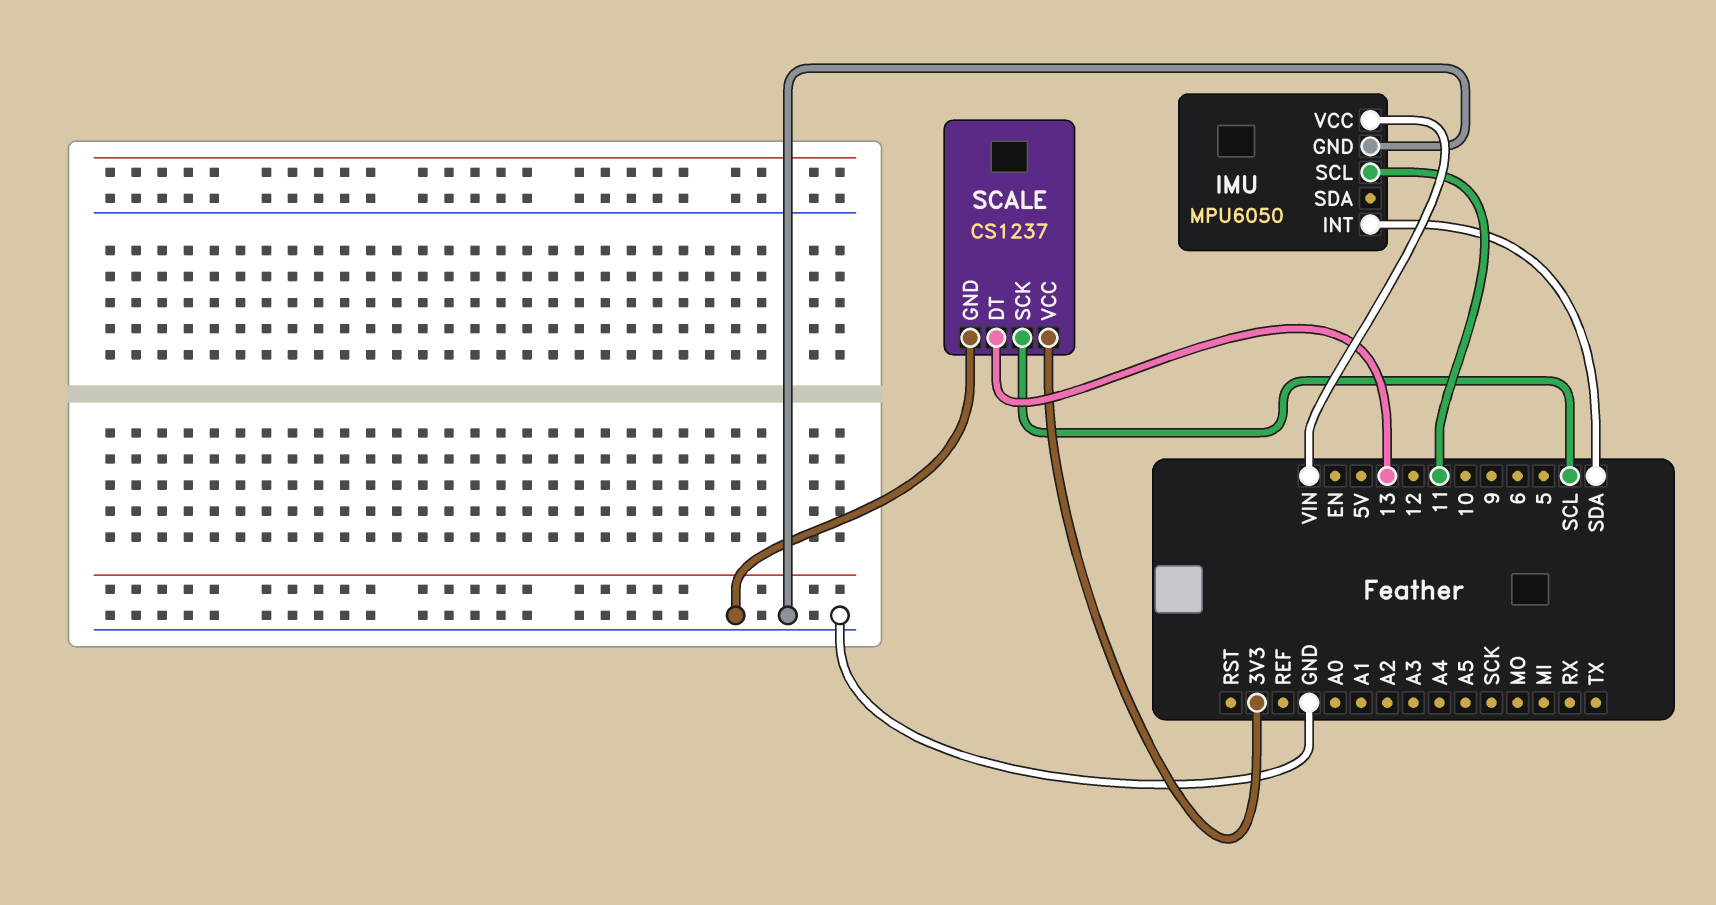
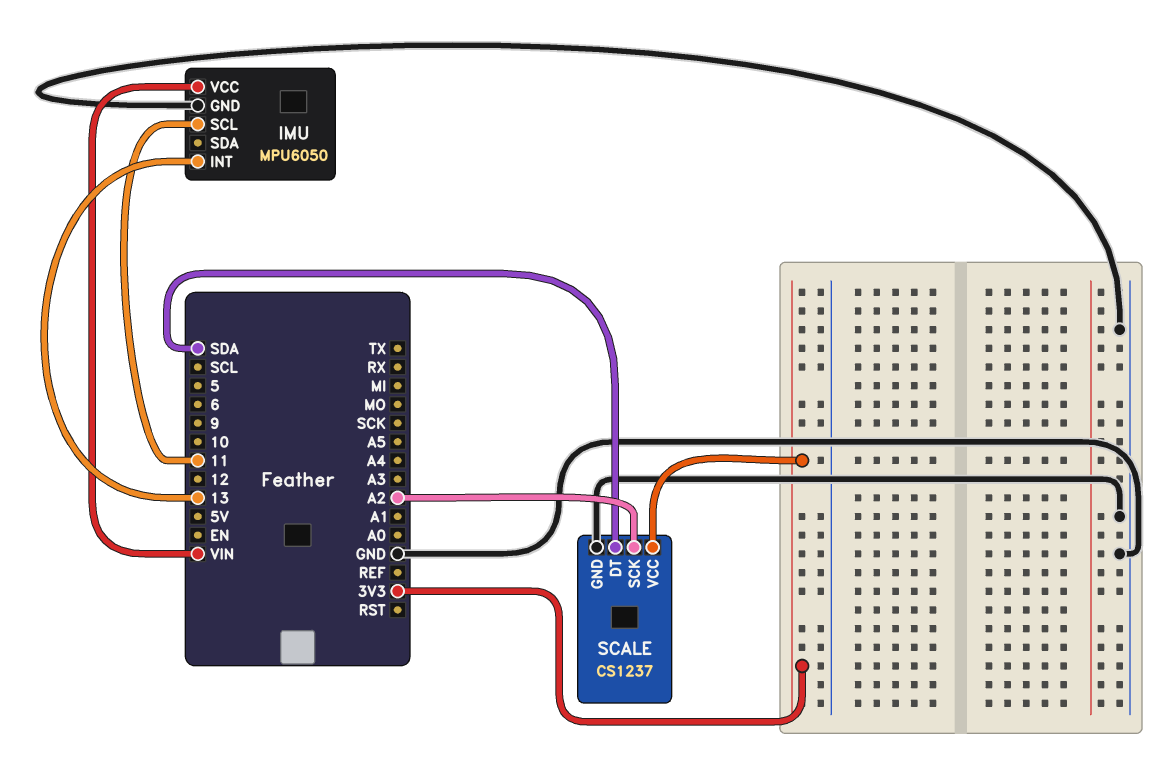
IMU pin INT: SDA -> 13
SCALE pin DT: 13 -> SDA
SCALE pin SCK: SCL -> A2

